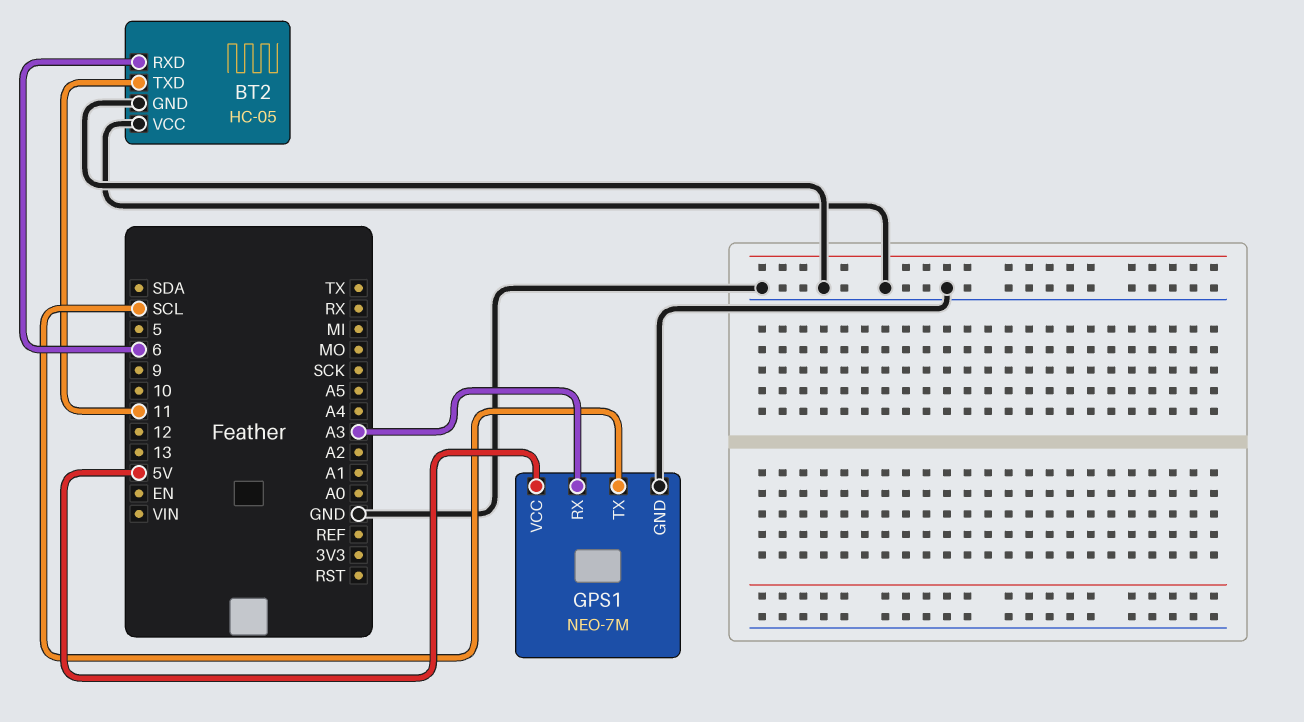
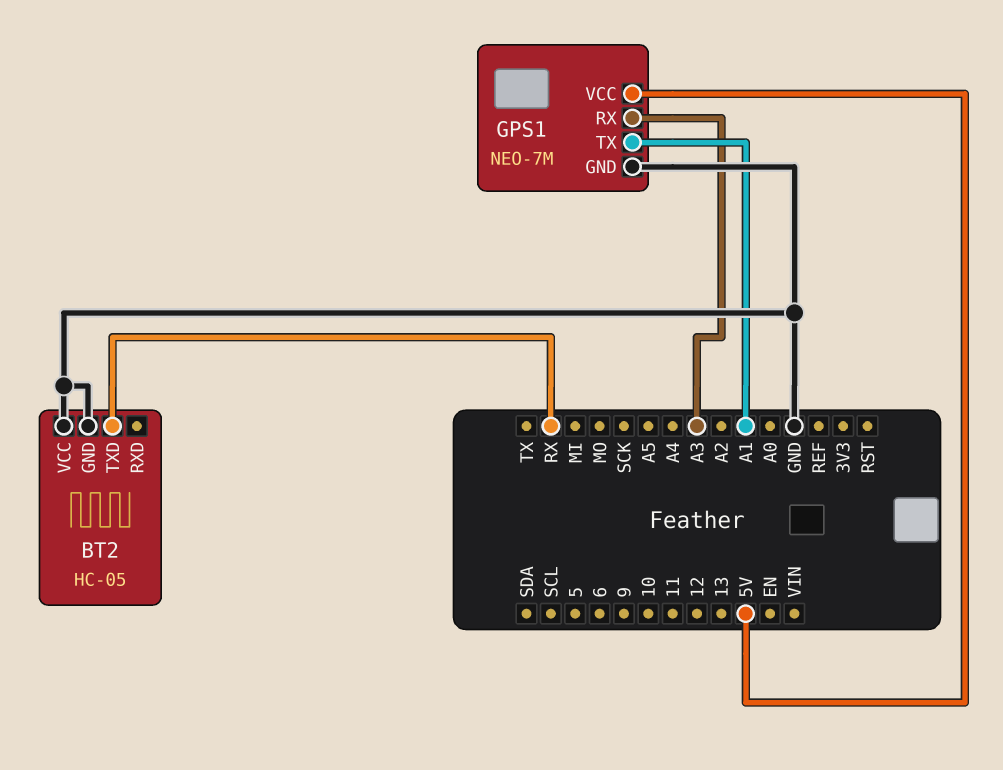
BT2 pin RXD: 6 -> none
BT2 pin TXD: 11 -> RX
GPS1 pin TX: SCL -> A1

